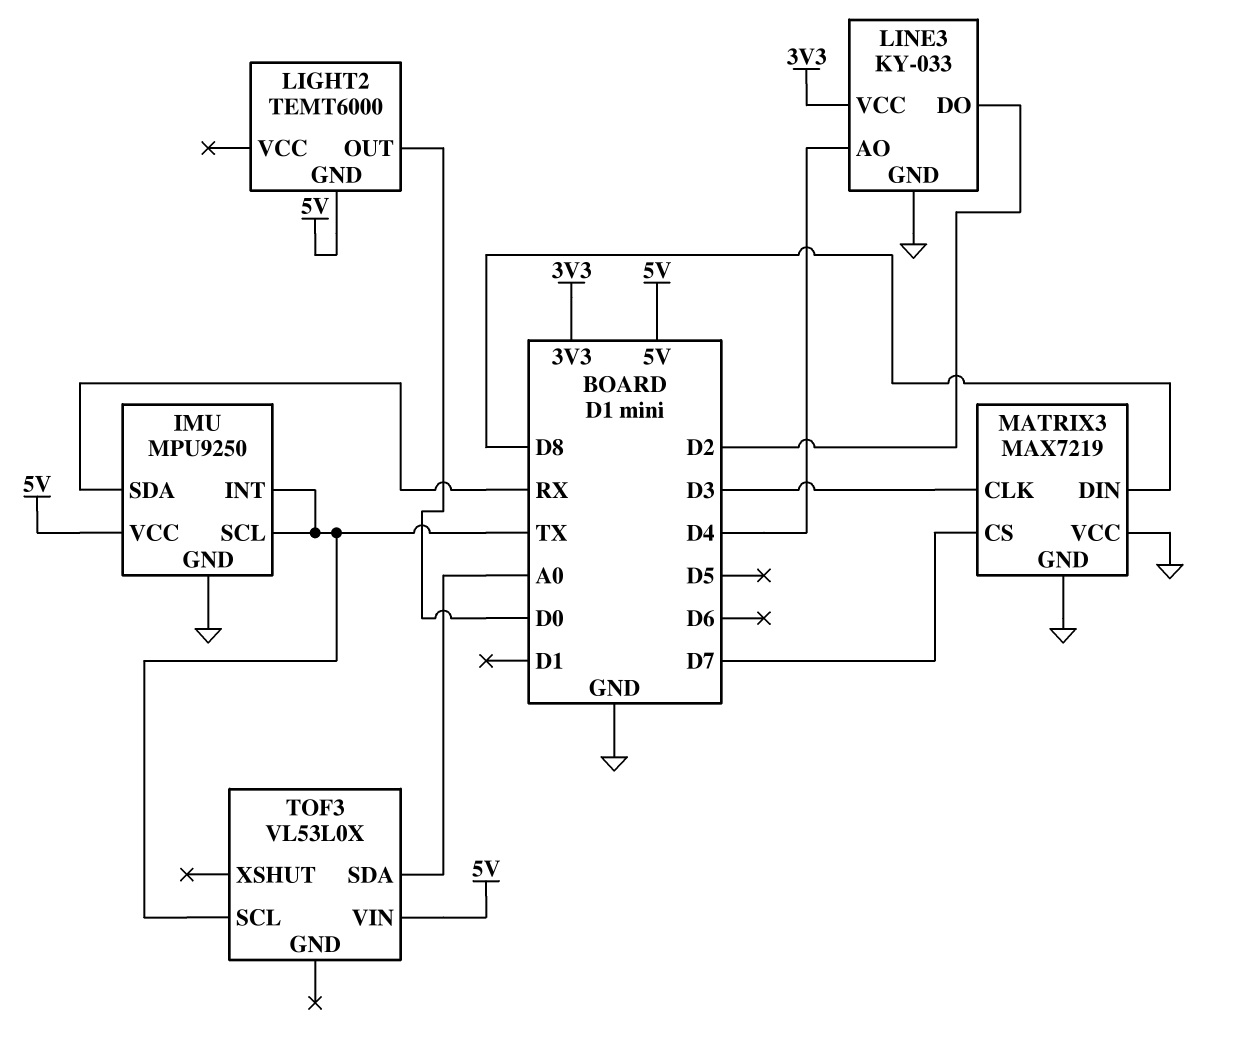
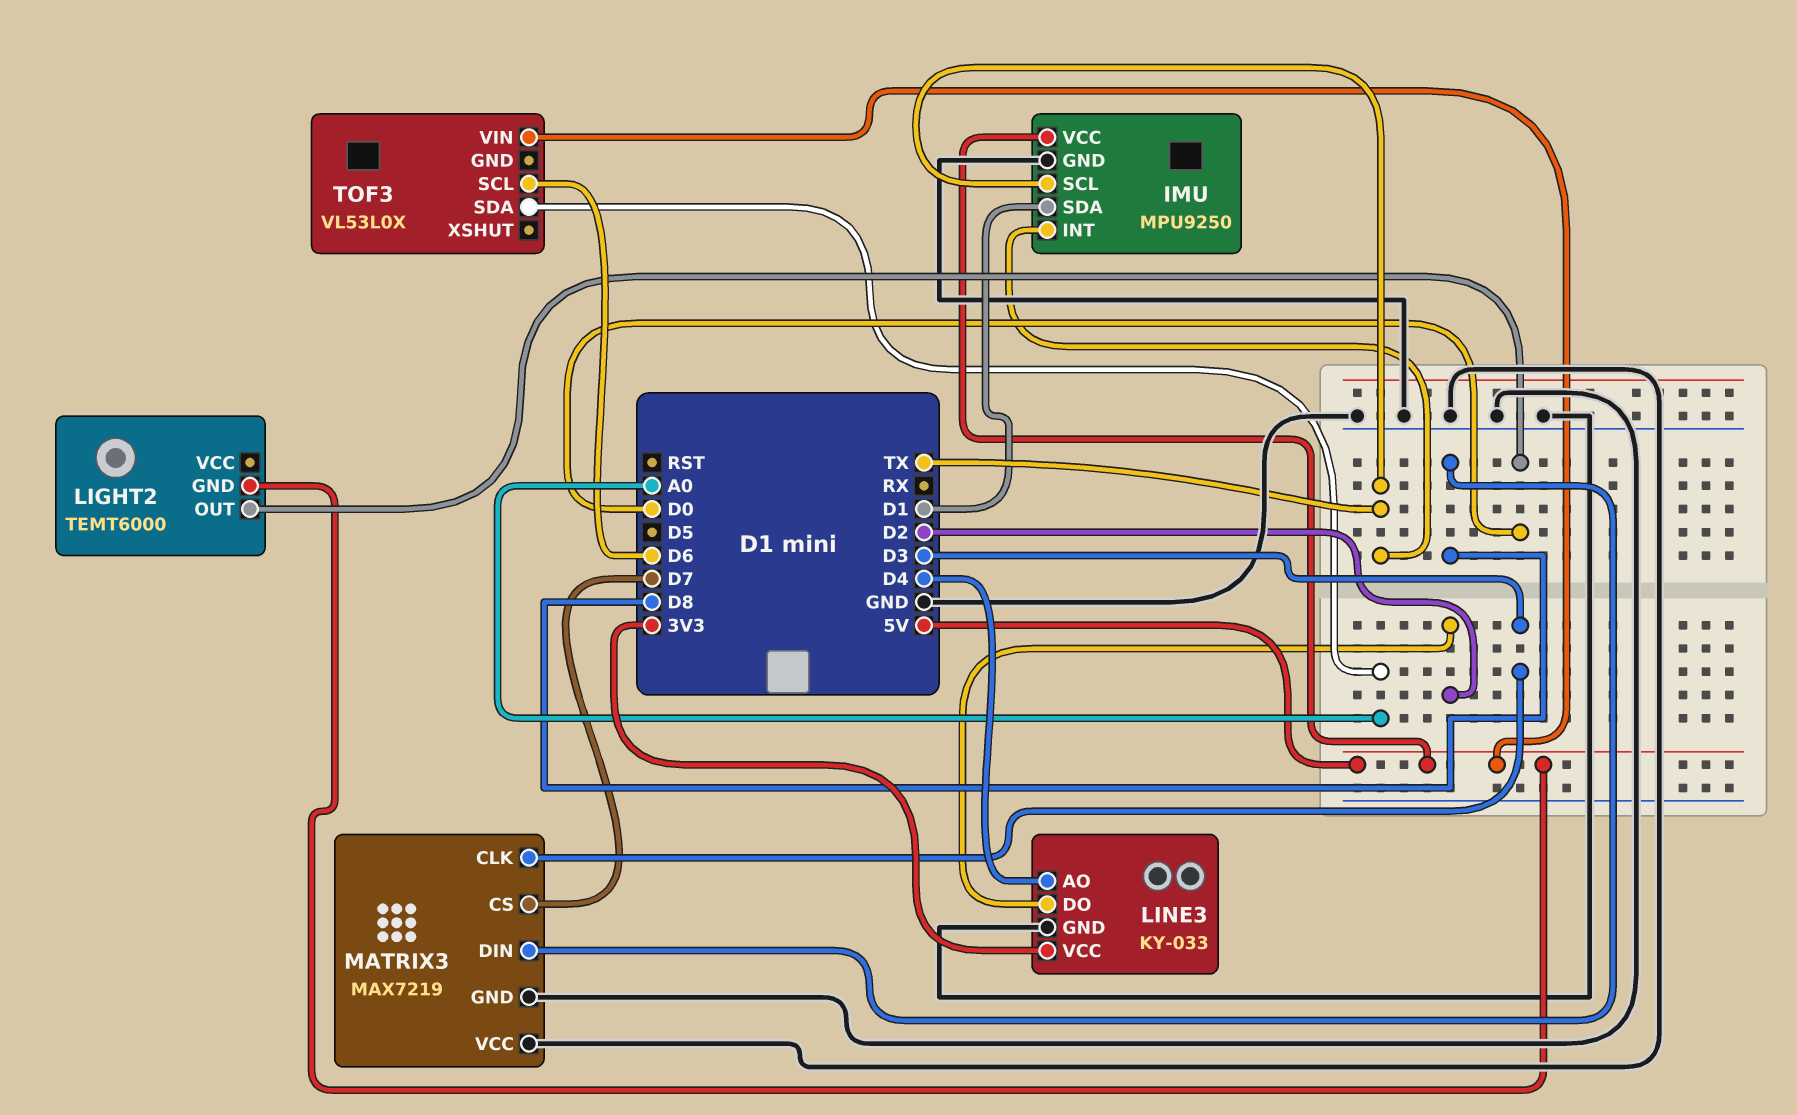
IMU pin SDA: RX -> D1
TOF3 pin SCL: TX -> D6

